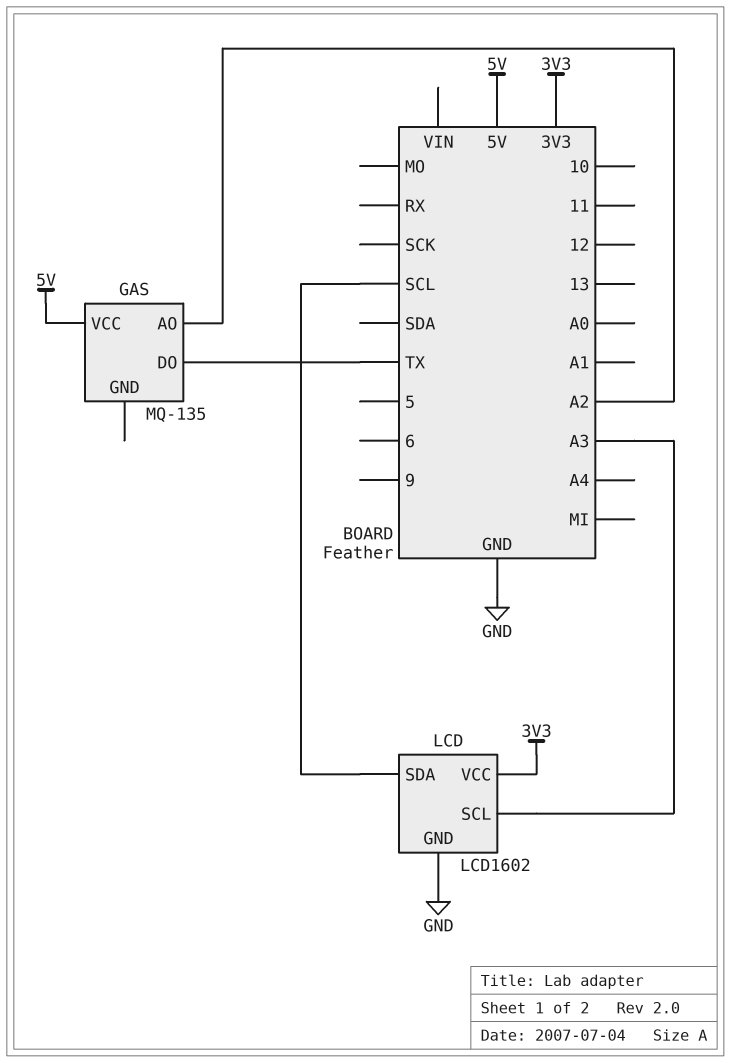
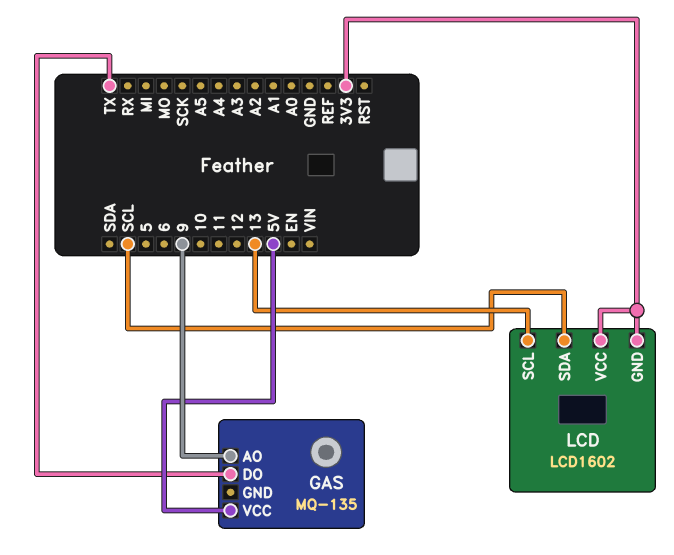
GAS pin AO: A2 -> 9
LCD pin GND: GND -> 3V3
LCD pin SCL: A3 -> 13

